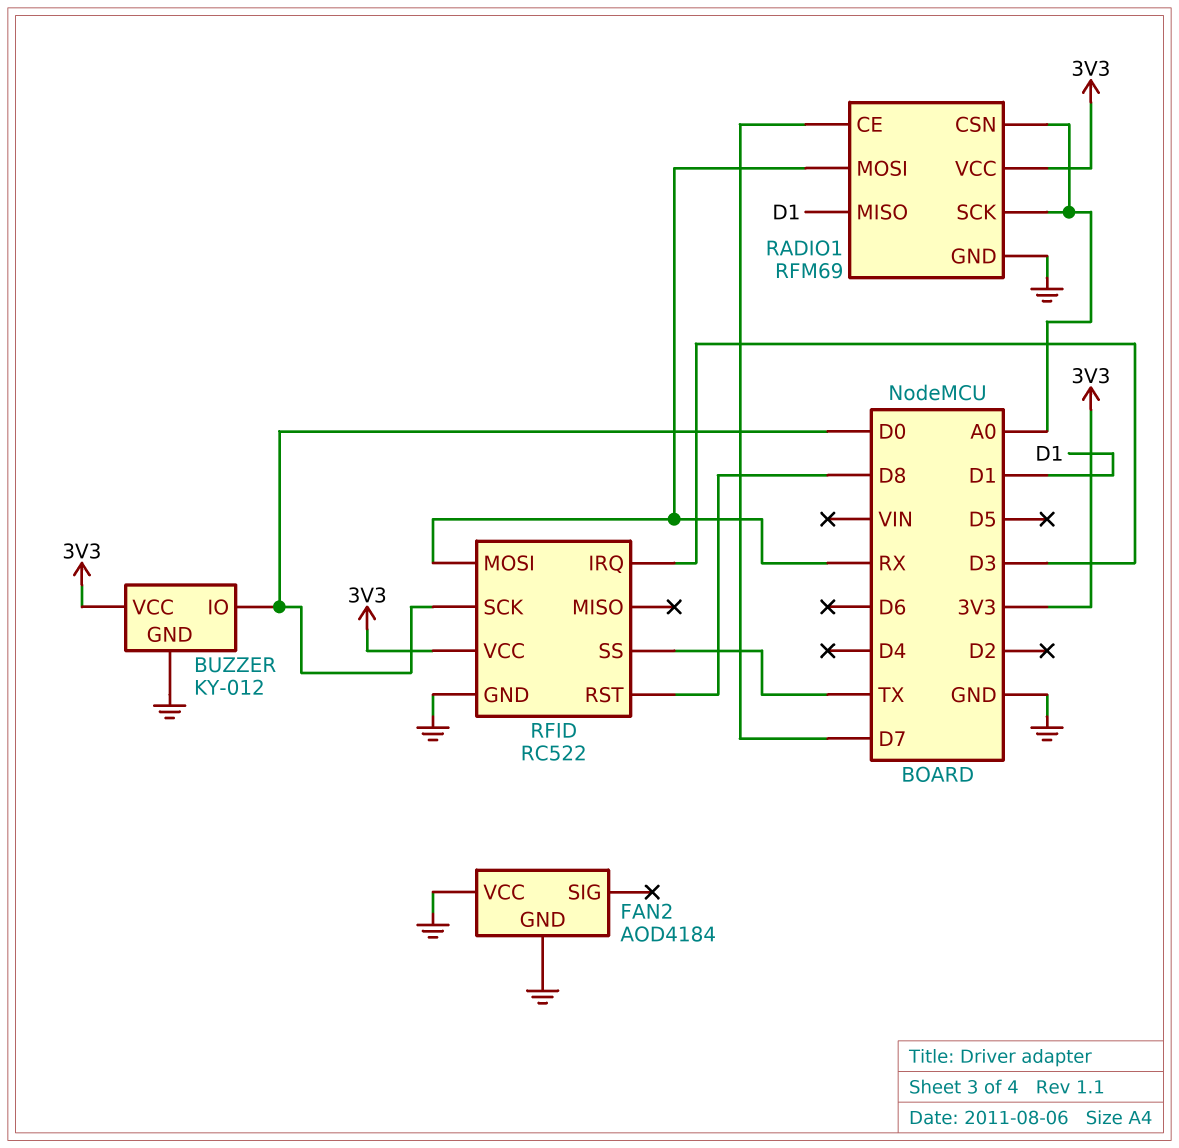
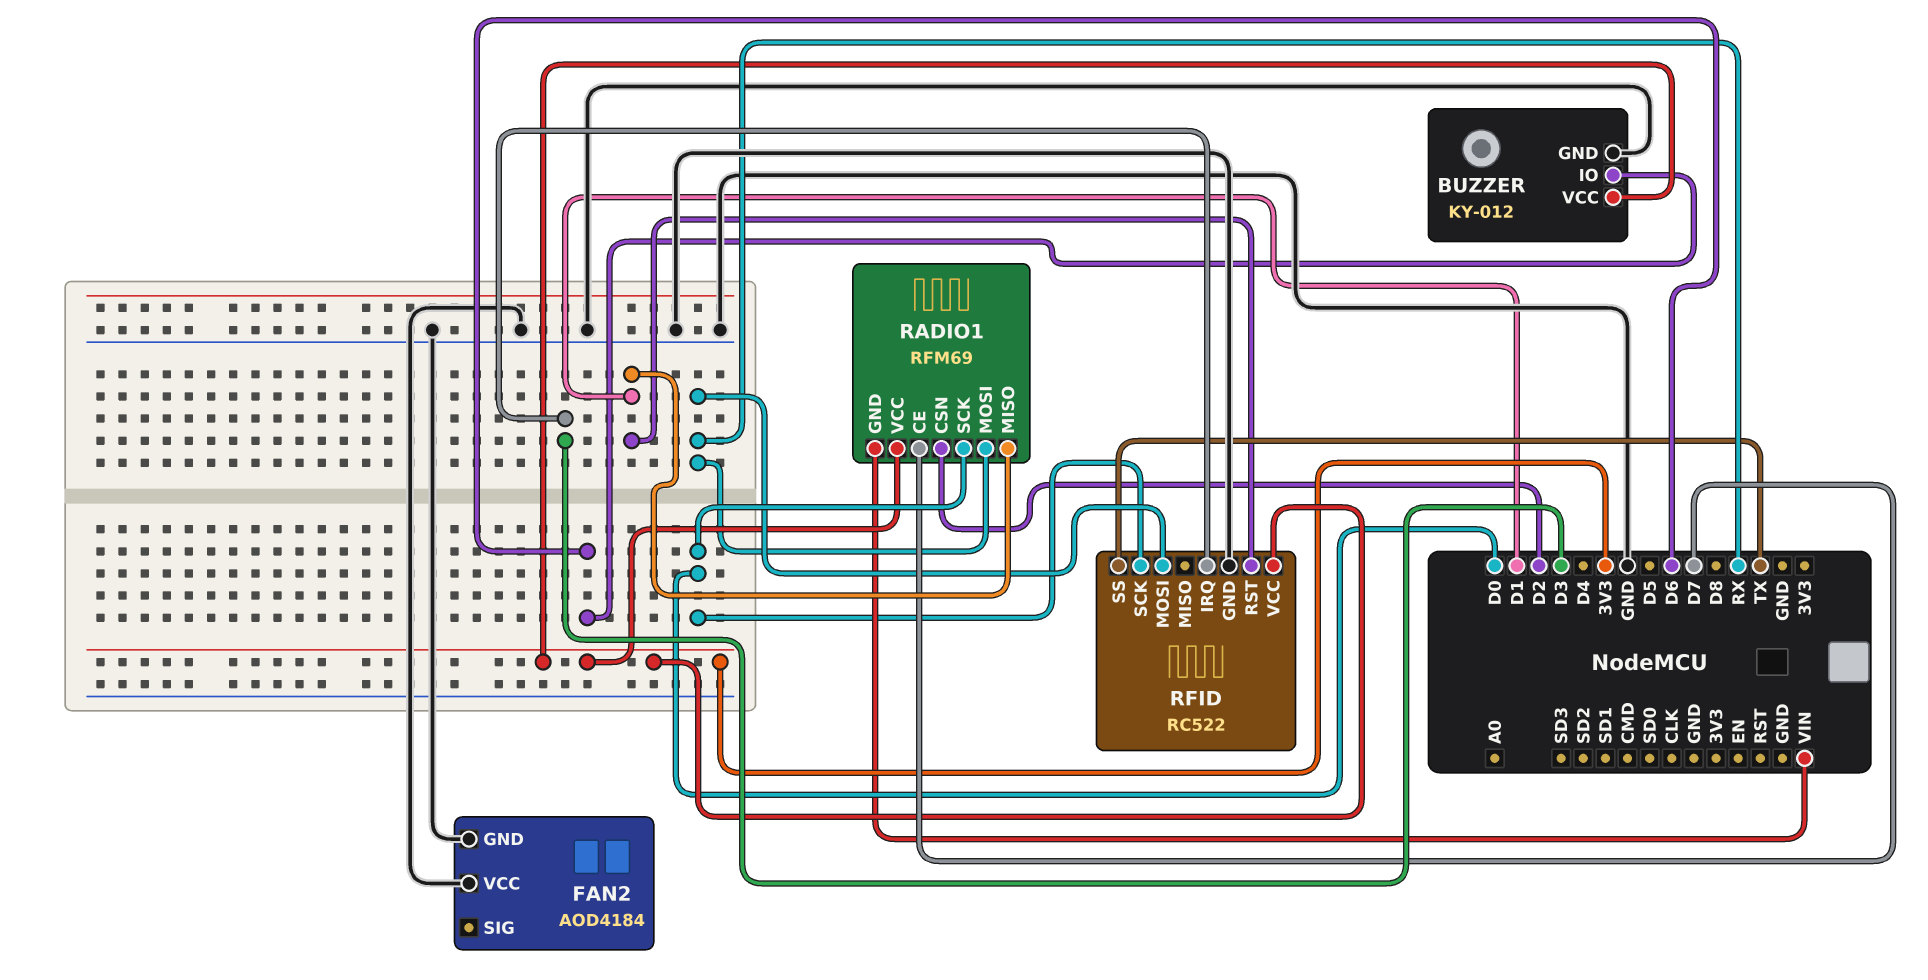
BUZZER pin IO: D0 -> D6
RADIO1 pin CSN: A0 -> D2
RADIO1 pin GND: GND -> VIN
RADIO1 pin SCK: A0 -> D0
RFID pin RST: D8 -> D1

